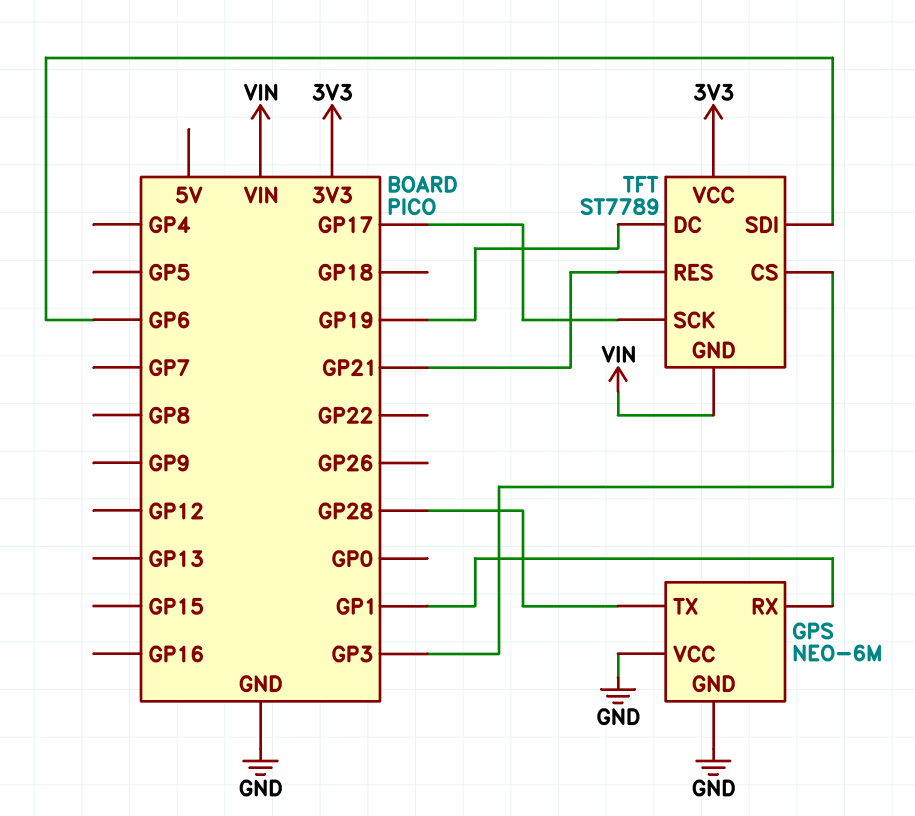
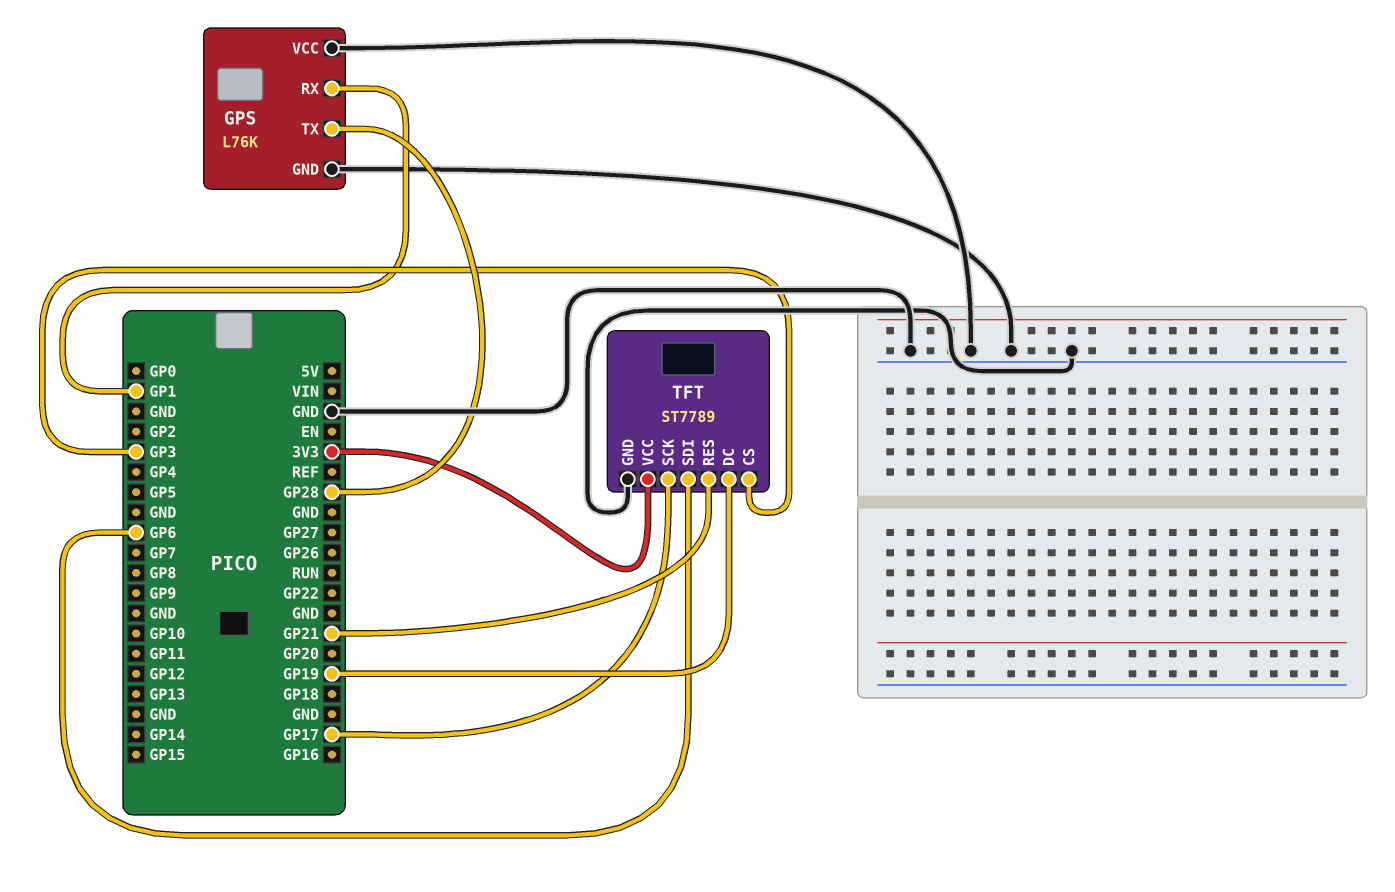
GPS: NEO-6M -> L76K
TFT pin GND: VIN -> GND

